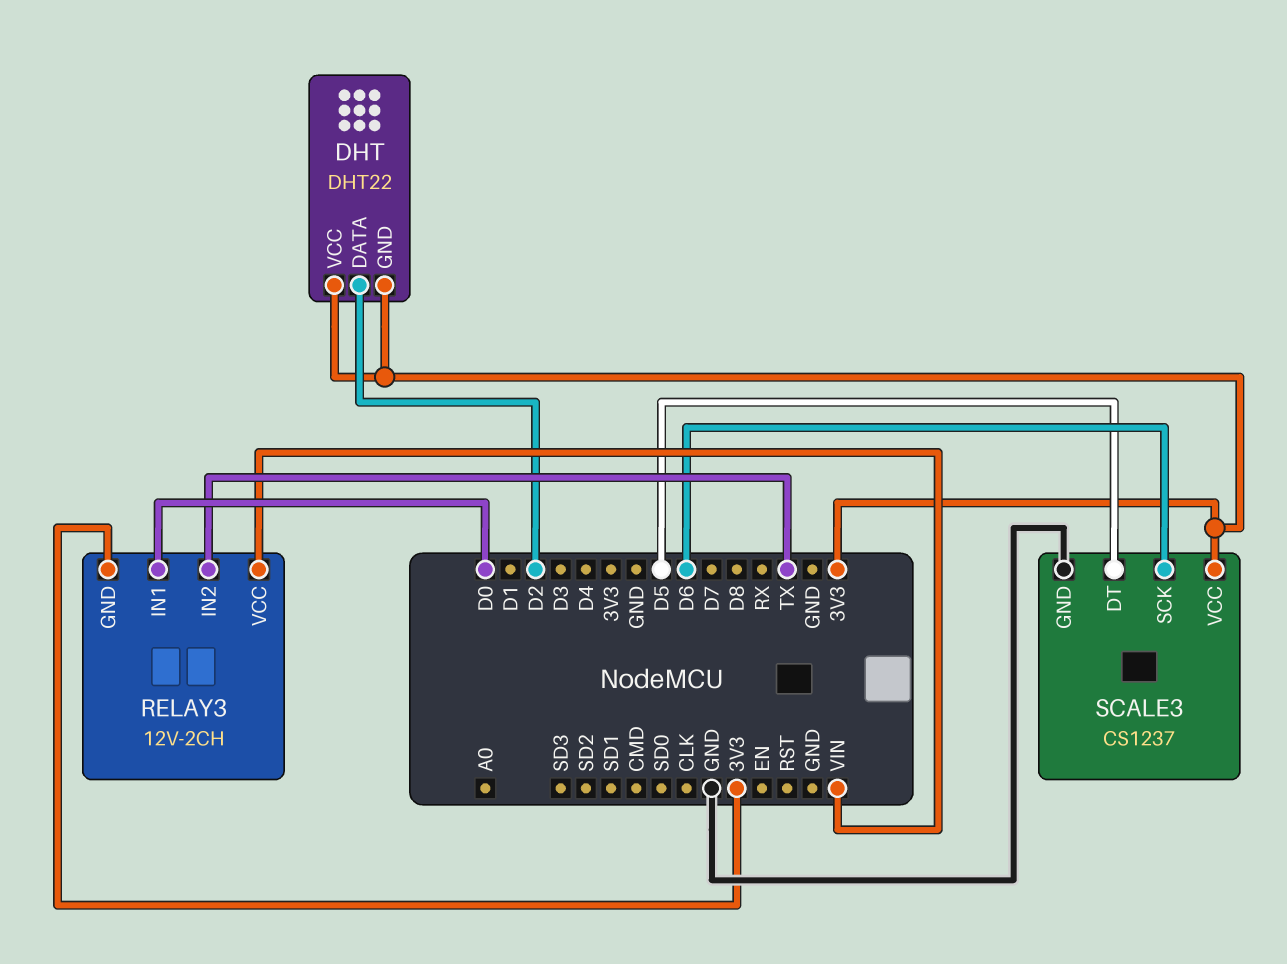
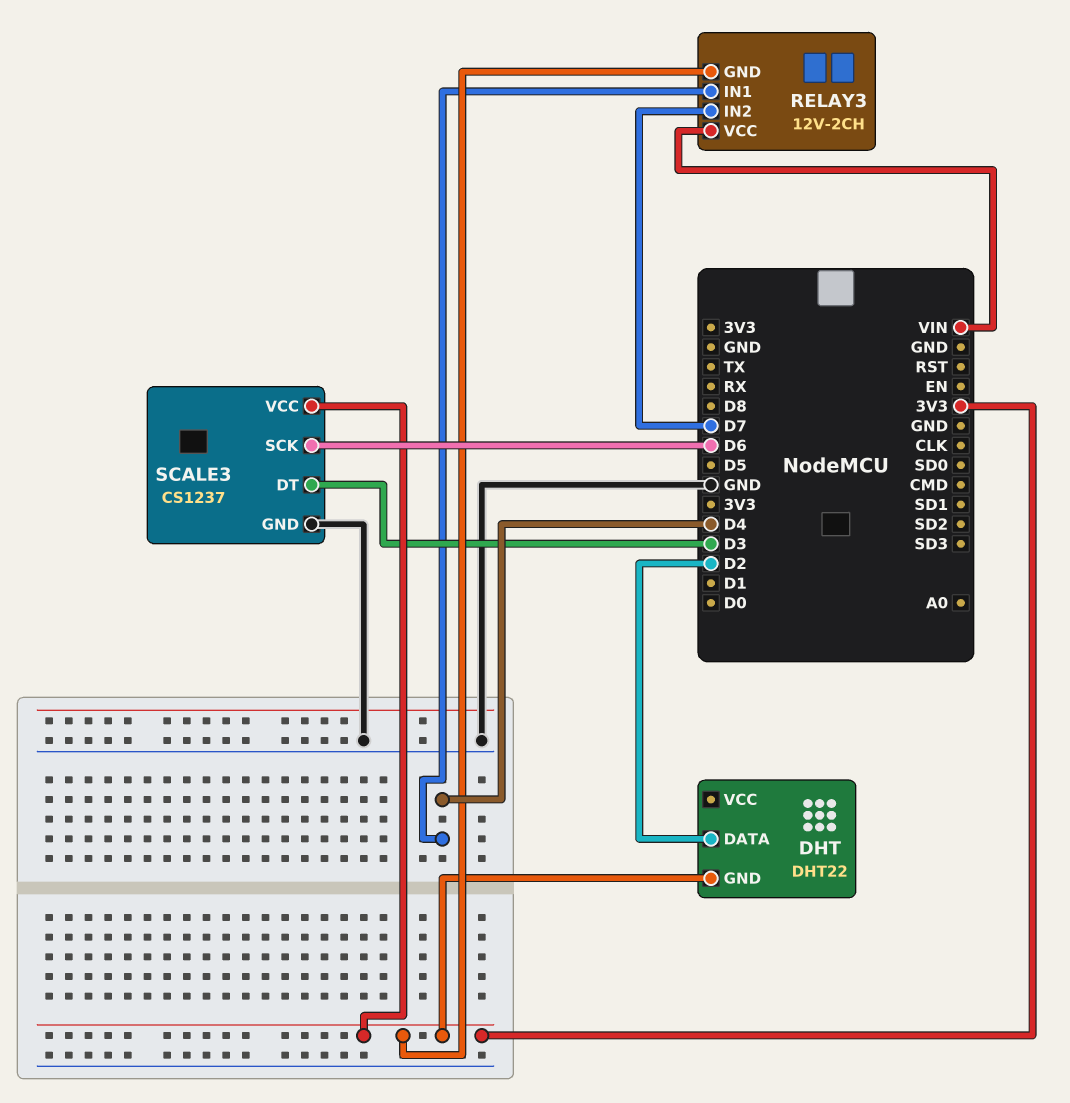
DHT pin VCC: 3V3 -> none
RELAY3 pin IN1: D0 -> D4
RELAY3 pin IN2: TX -> D7
SCALE3 pin DT: D5 -> D3

